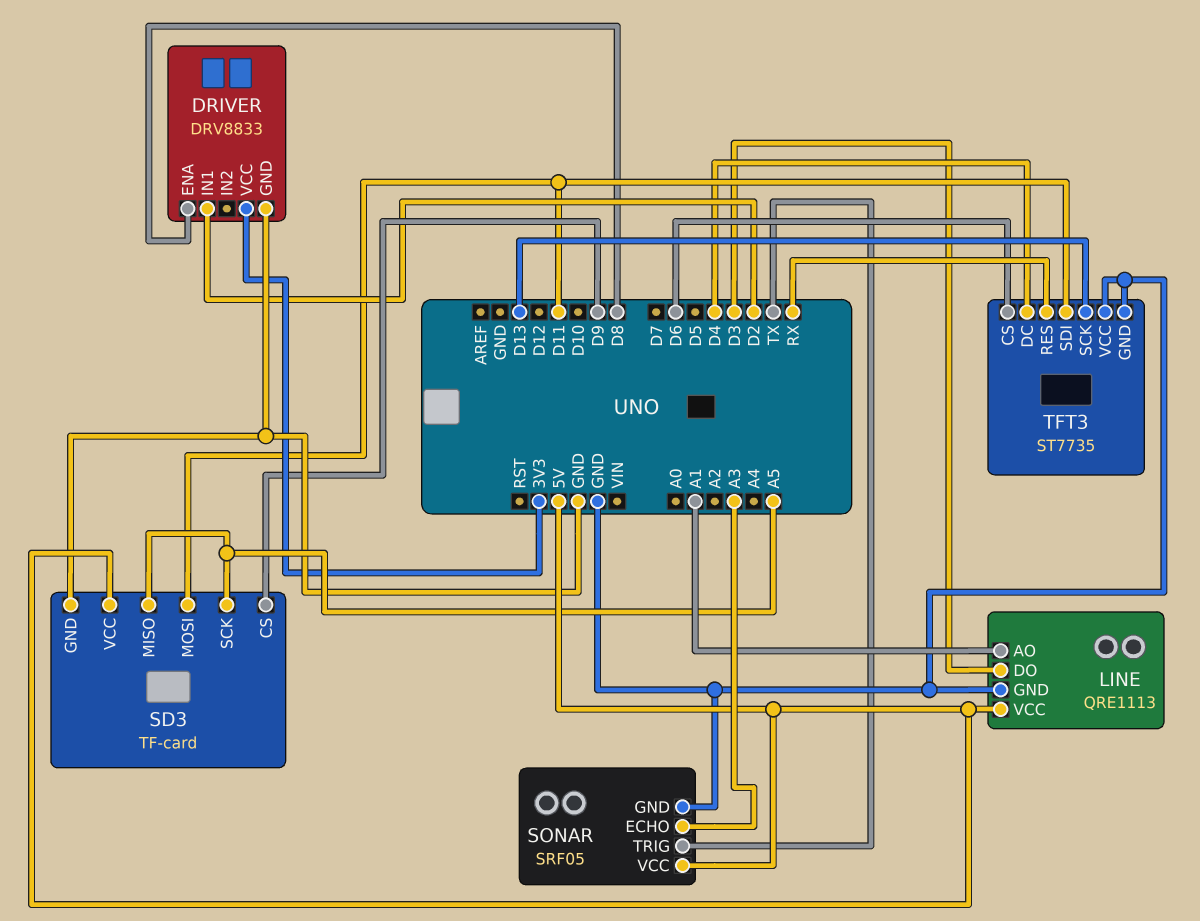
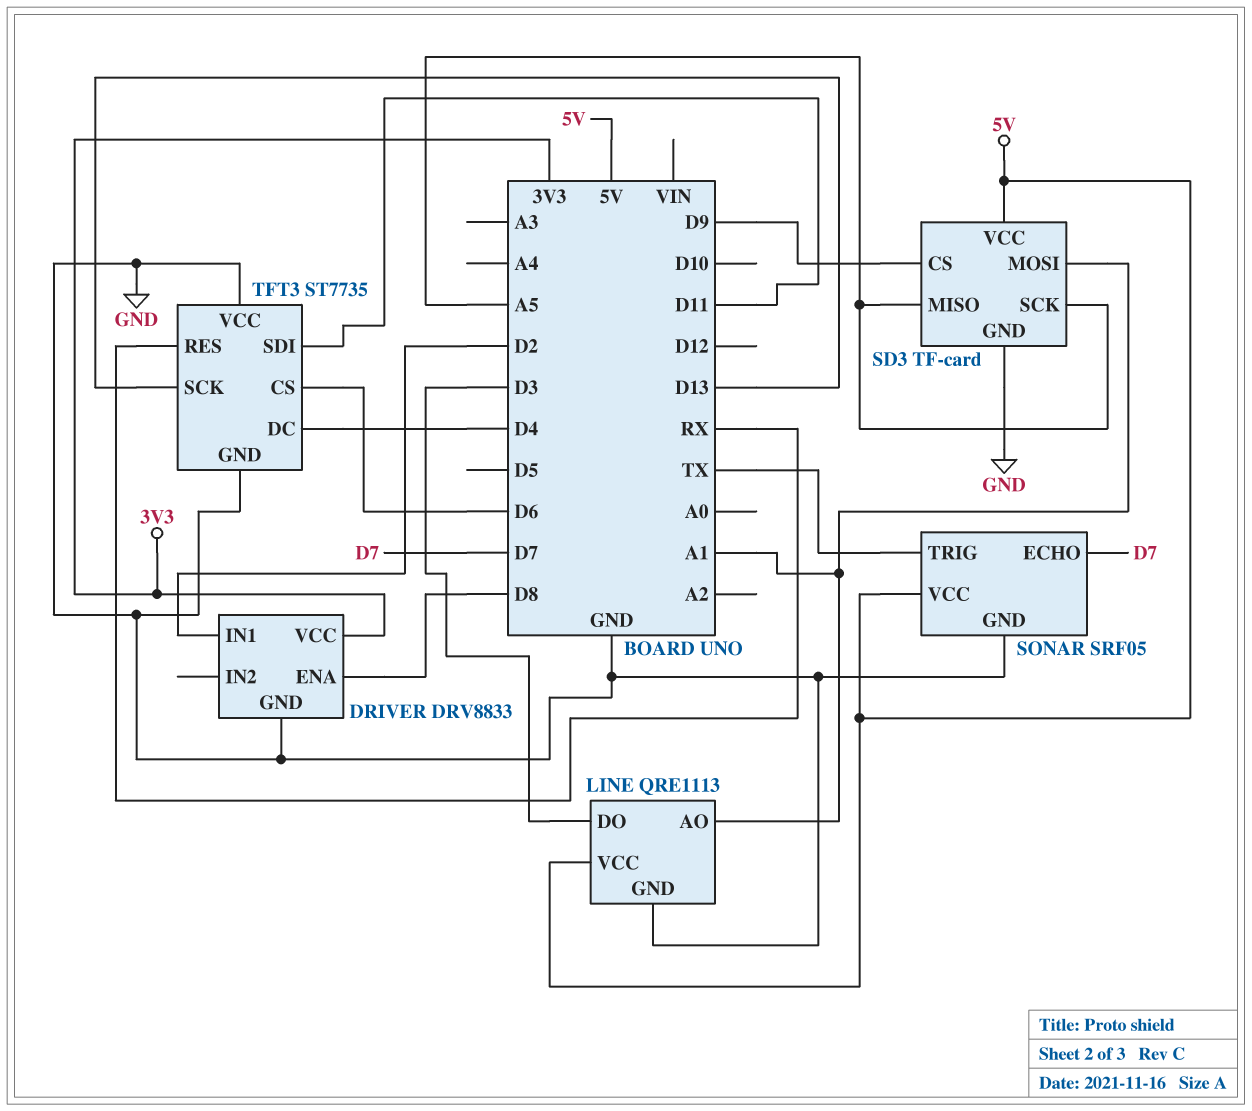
SD3 pin MOSI: D11 -> A1
SONAR pin ECHO: A3 -> D7

